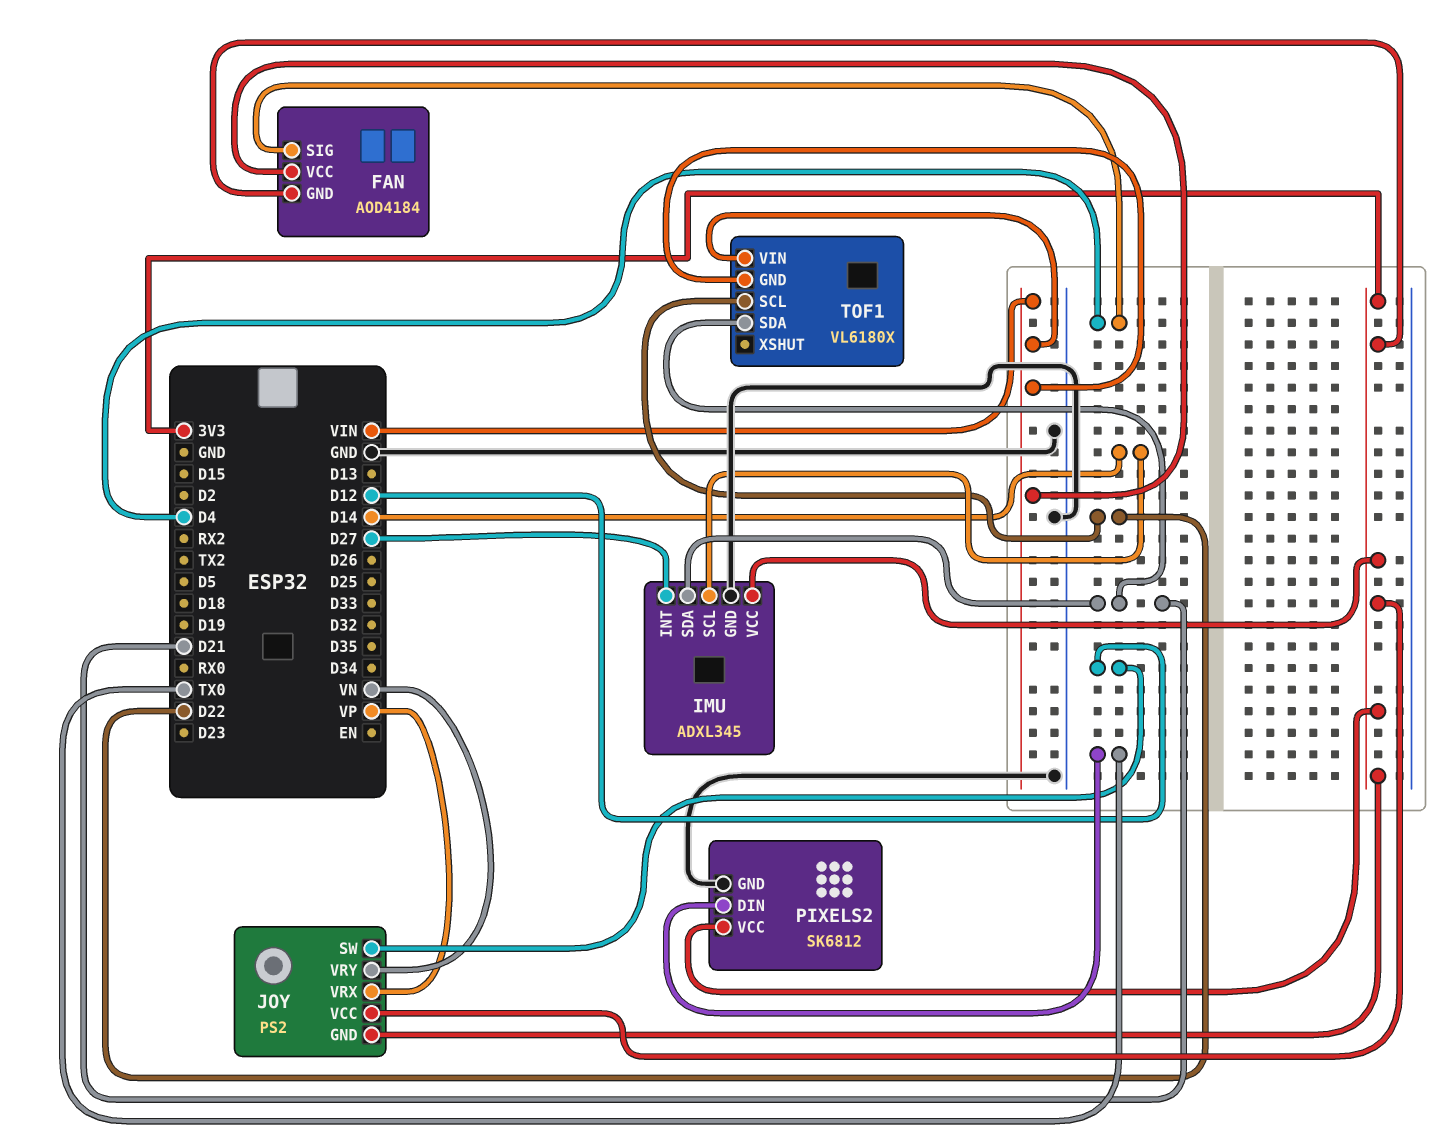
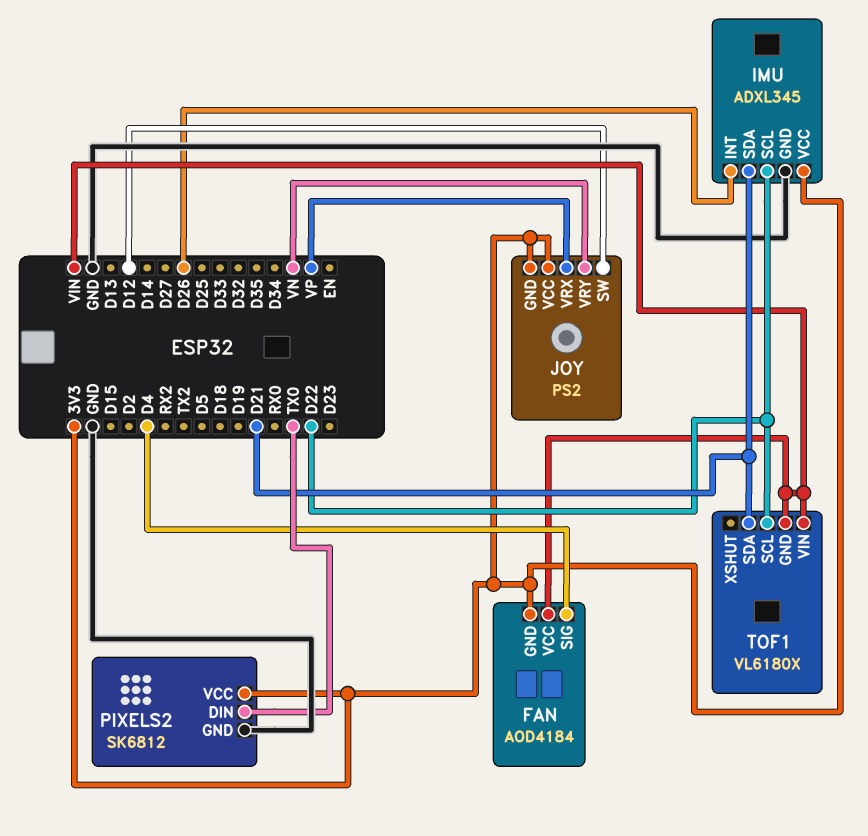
IMU pin INT: D27 -> D26
IMU pin SCL: D14 -> D22

